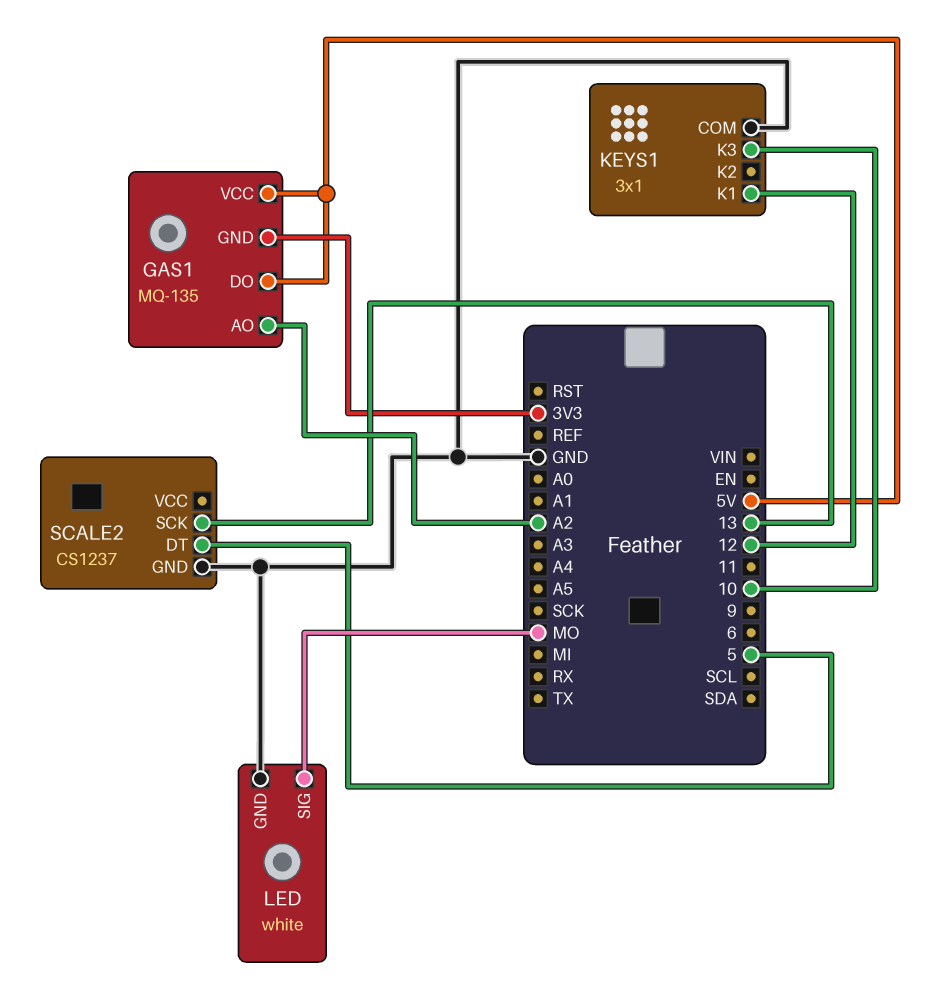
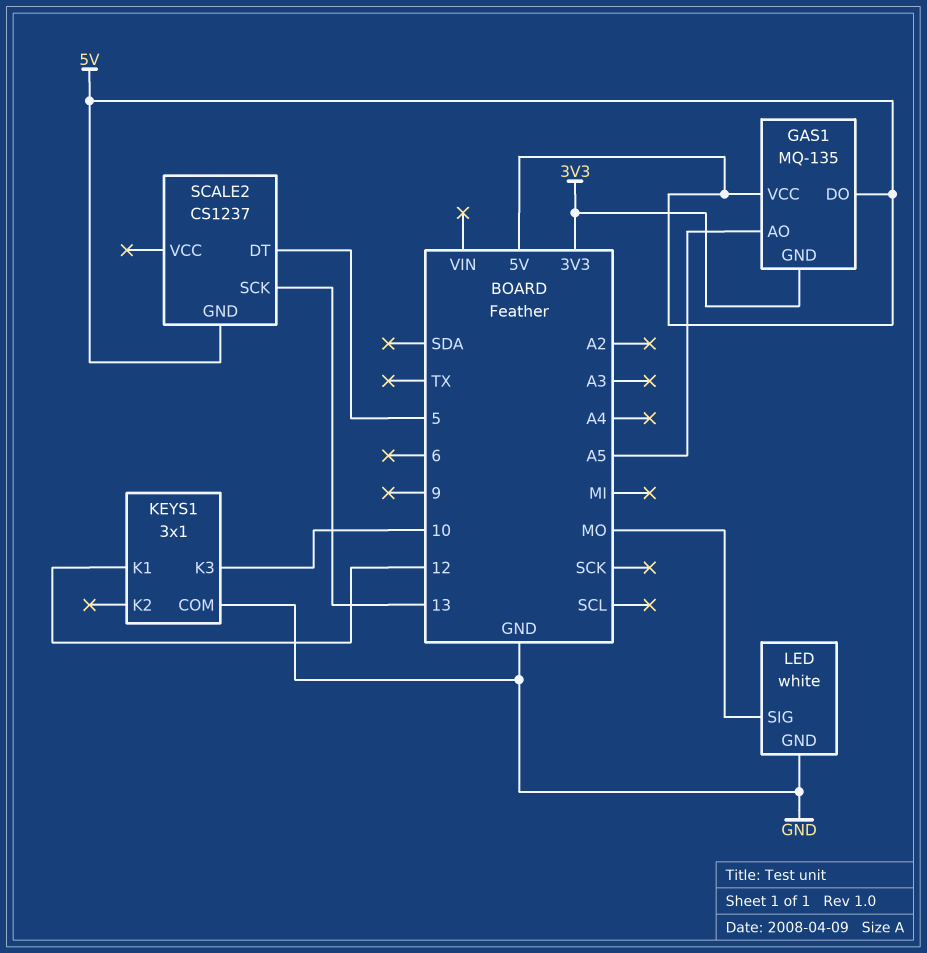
GAS1 pin AO: A2 -> A5
SCALE2 pin GND: GND -> 5V

